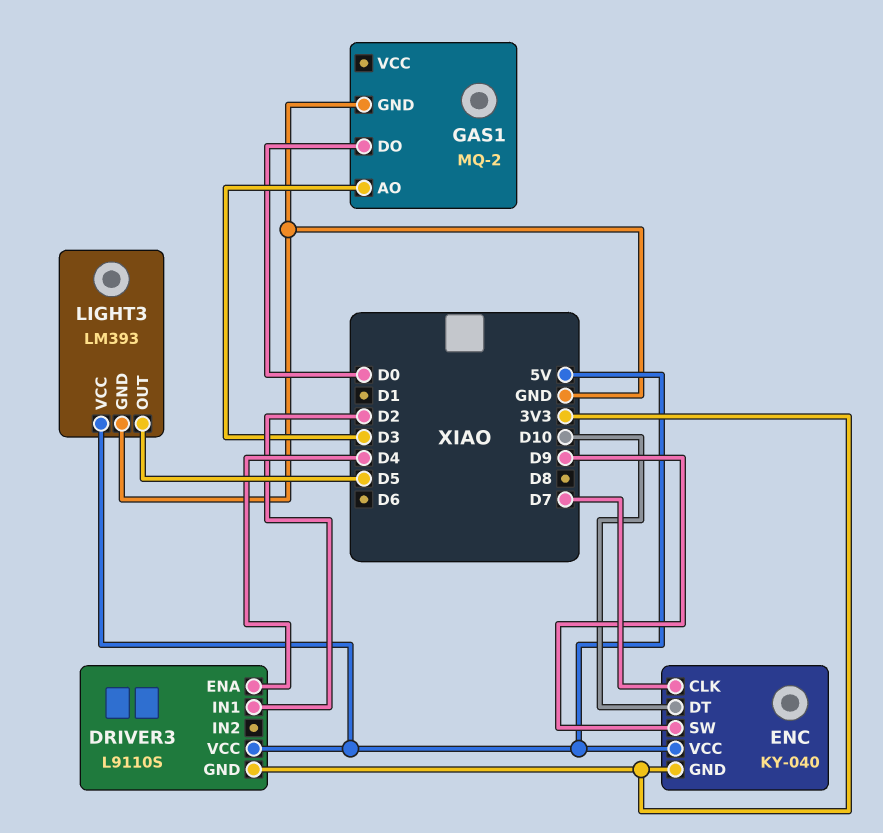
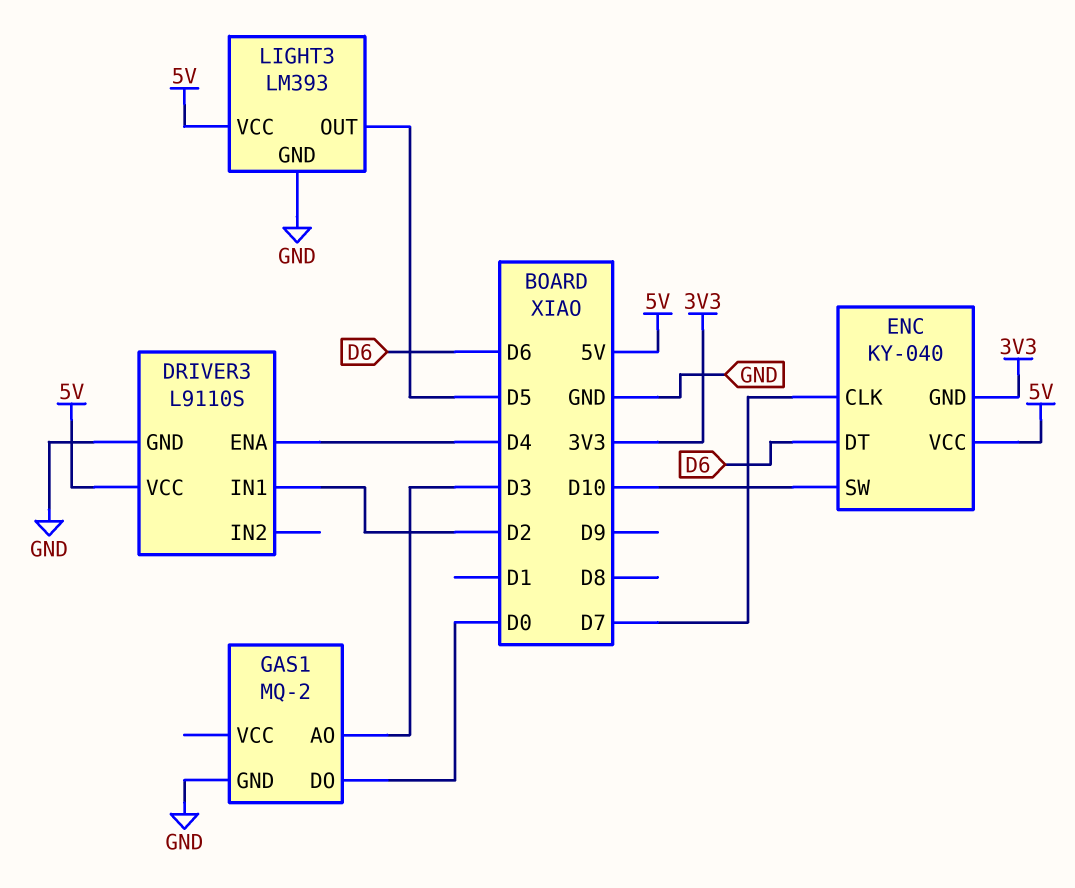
DRIVER3 pin GND: 3V3 -> GND
ENC pin DT: D10 -> D6
ENC pin SW: D9 -> D10

